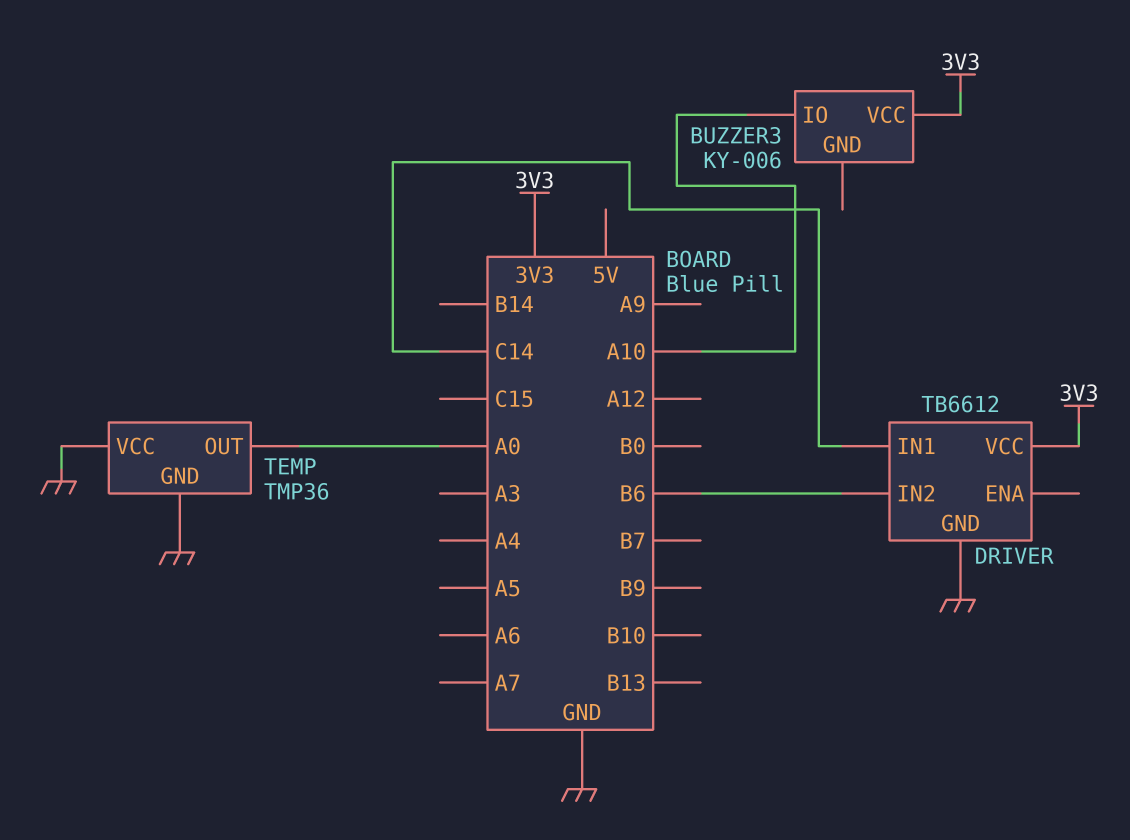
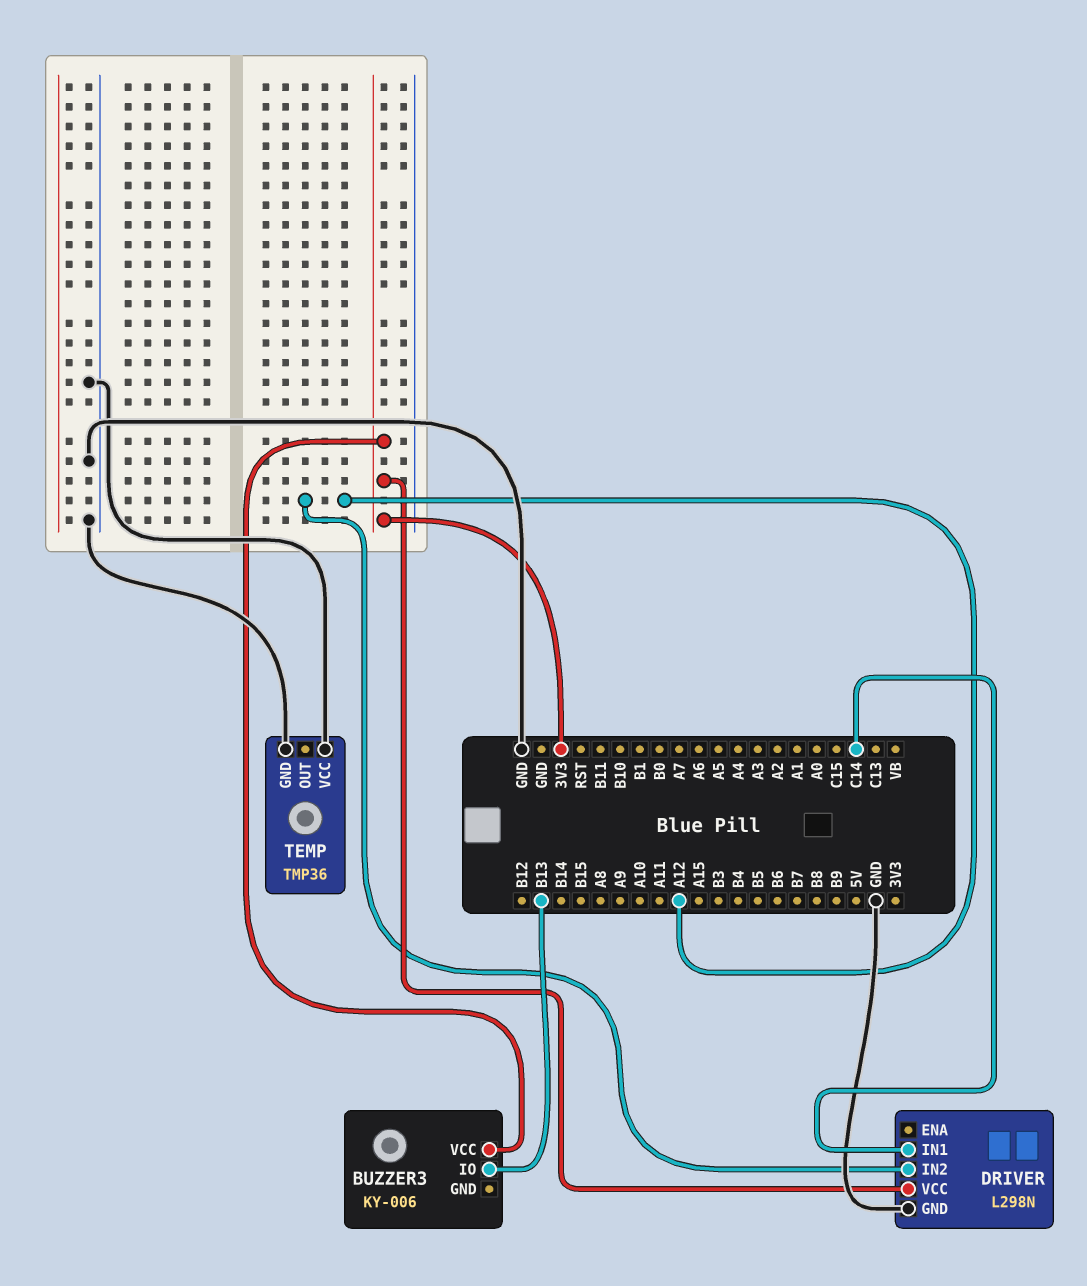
BUZZER3 pin IO: A10 -> B13
DRIVER: TB6612 -> L298N
DRIVER pin IN2: B6 -> A12
TEMP pin OUT: A0 -> none

